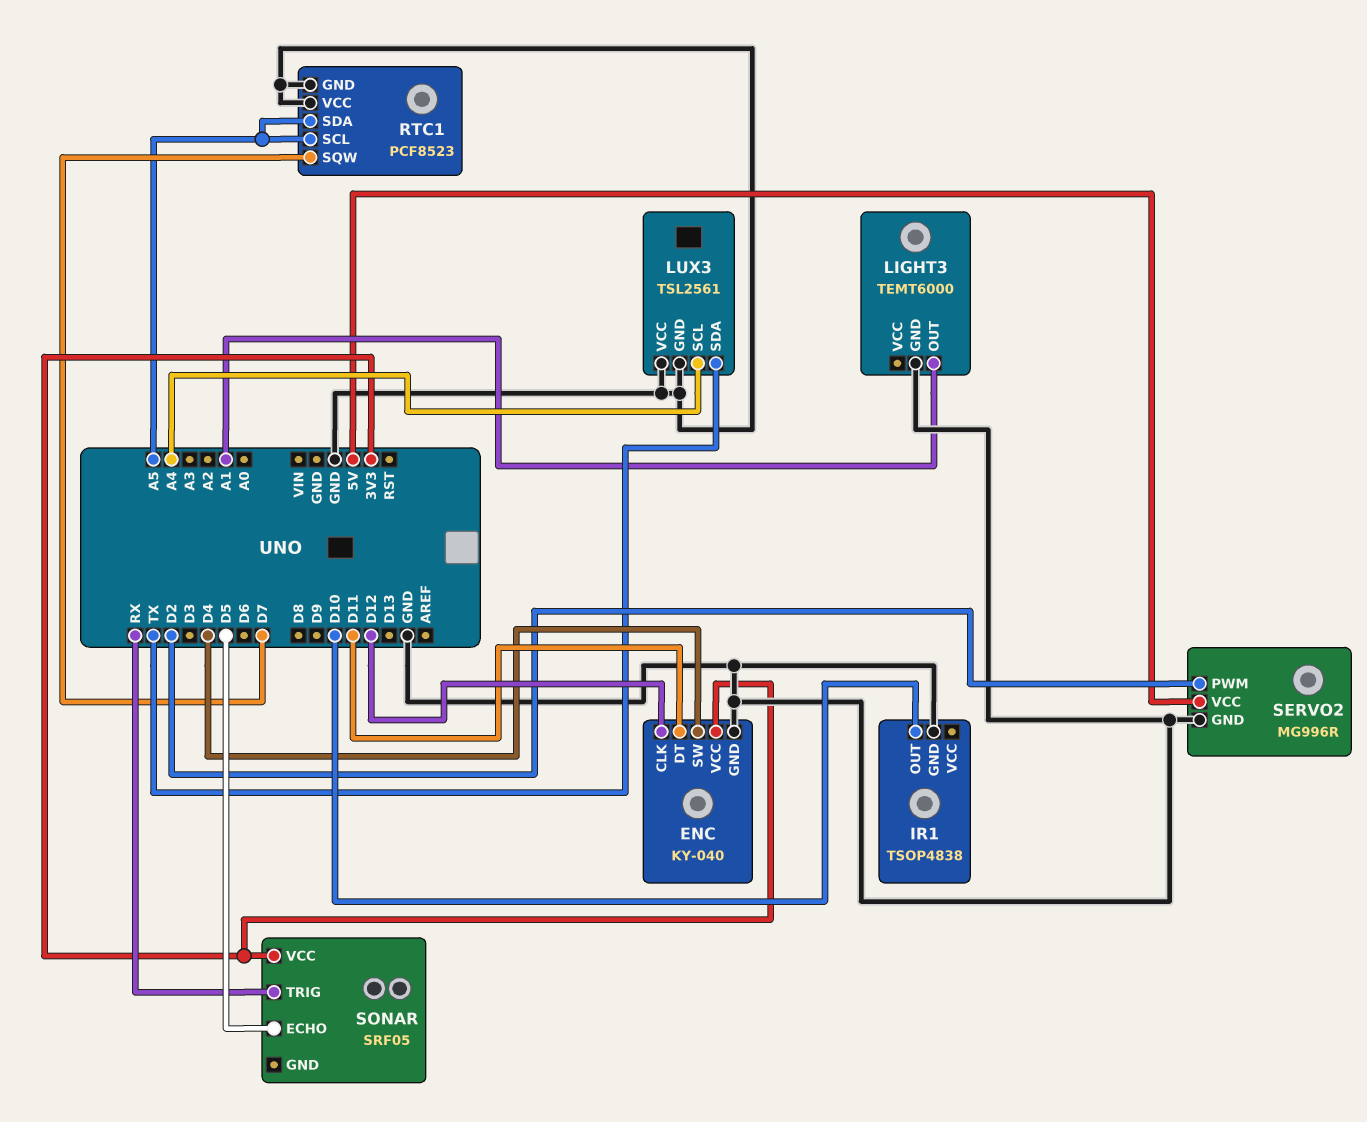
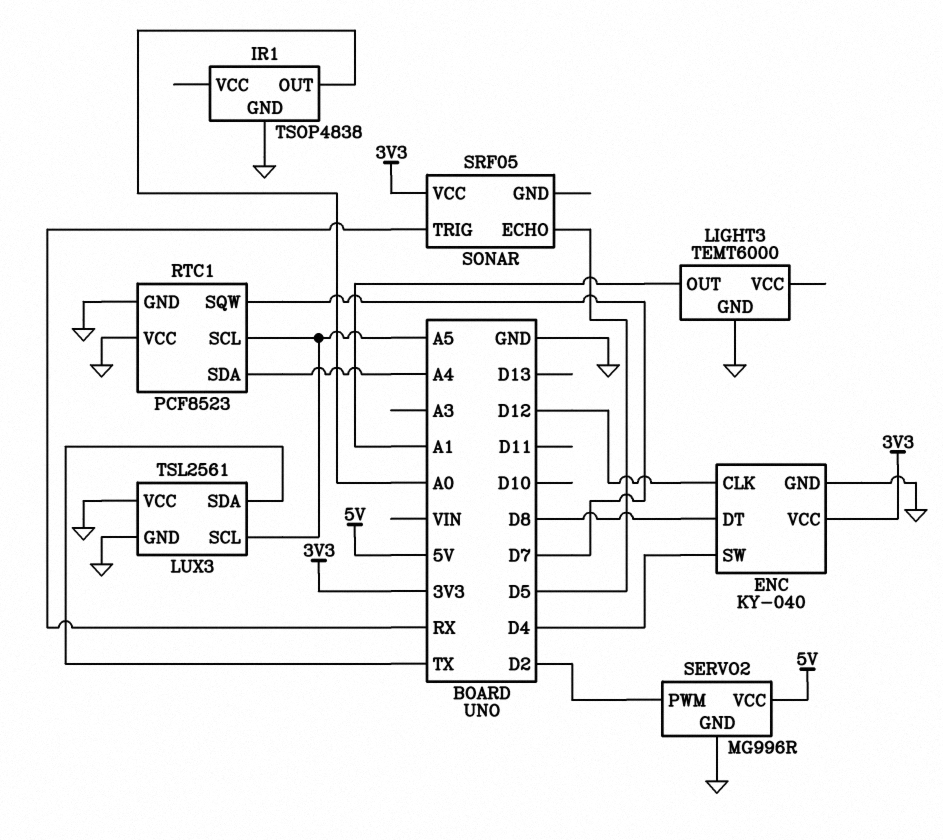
ENC pin DT: D11 -> D8
IR1 pin OUT: D10 -> A0
LUX3 pin SCL: A4 -> A5
RTC1 pin SDA: A5 -> A4

